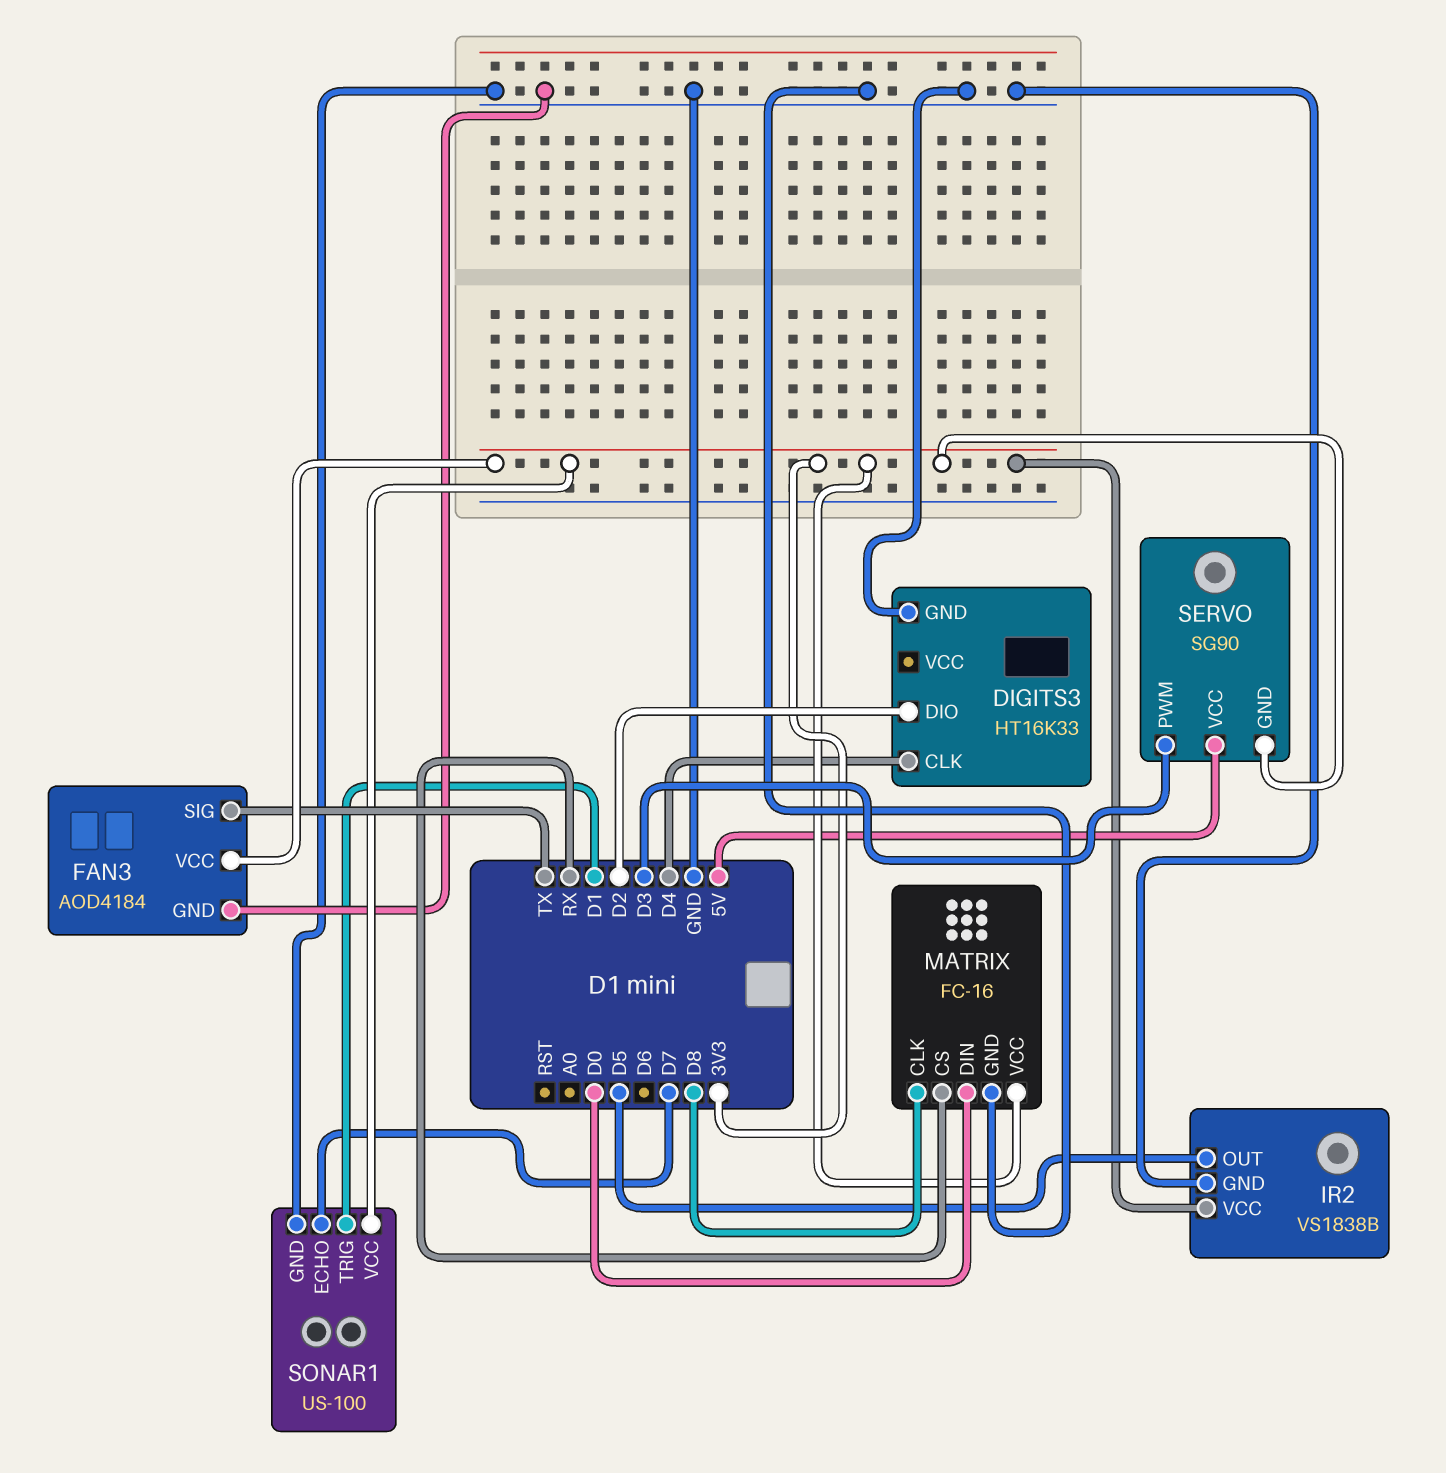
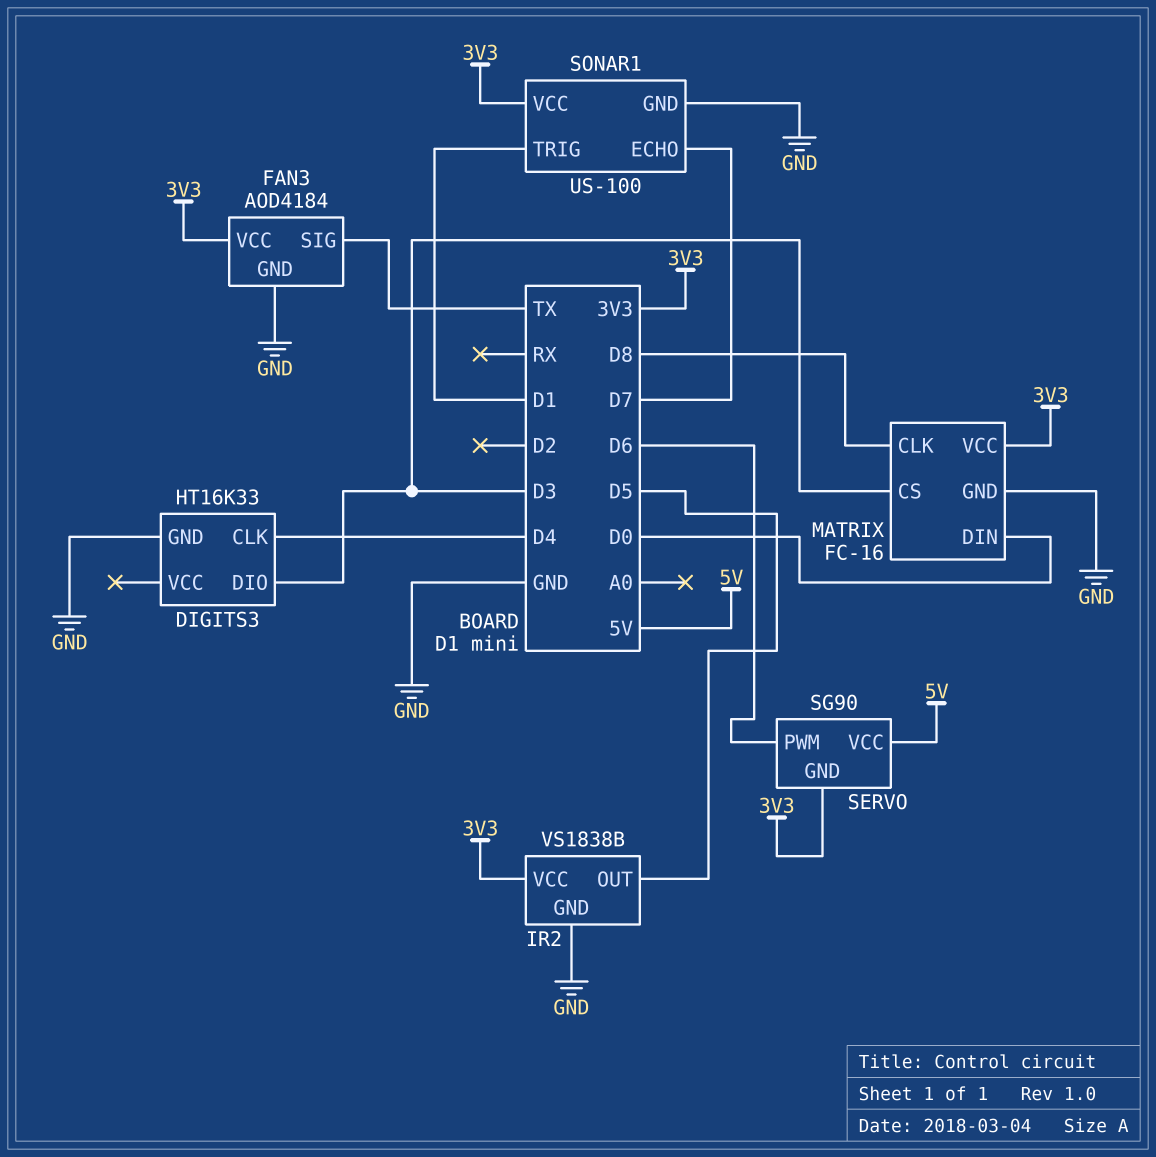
DIGITS3 pin DIO: D2 -> D3
MATRIX pin CS: RX -> D3
SERVO pin PWM: D3 -> D6

